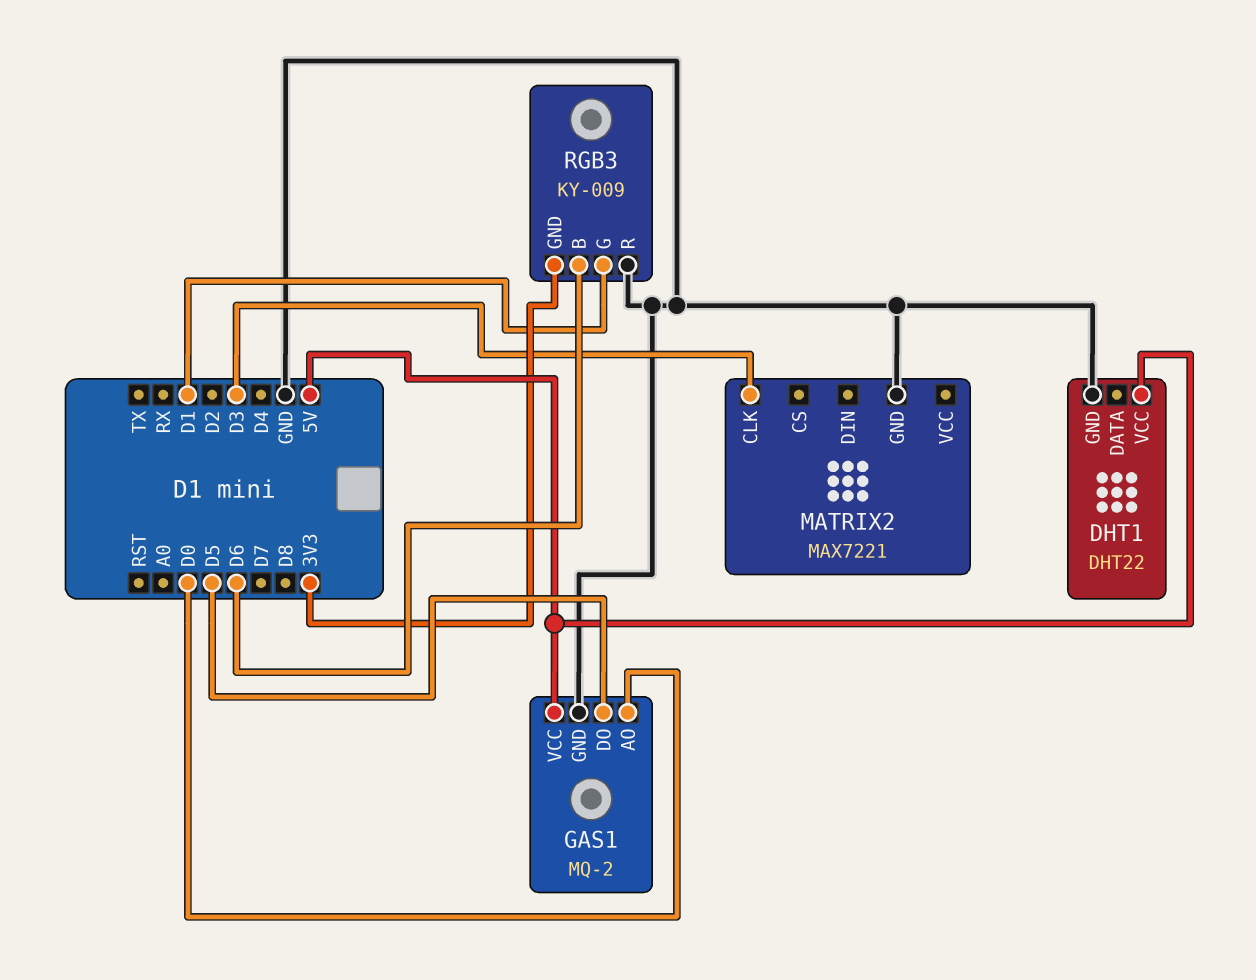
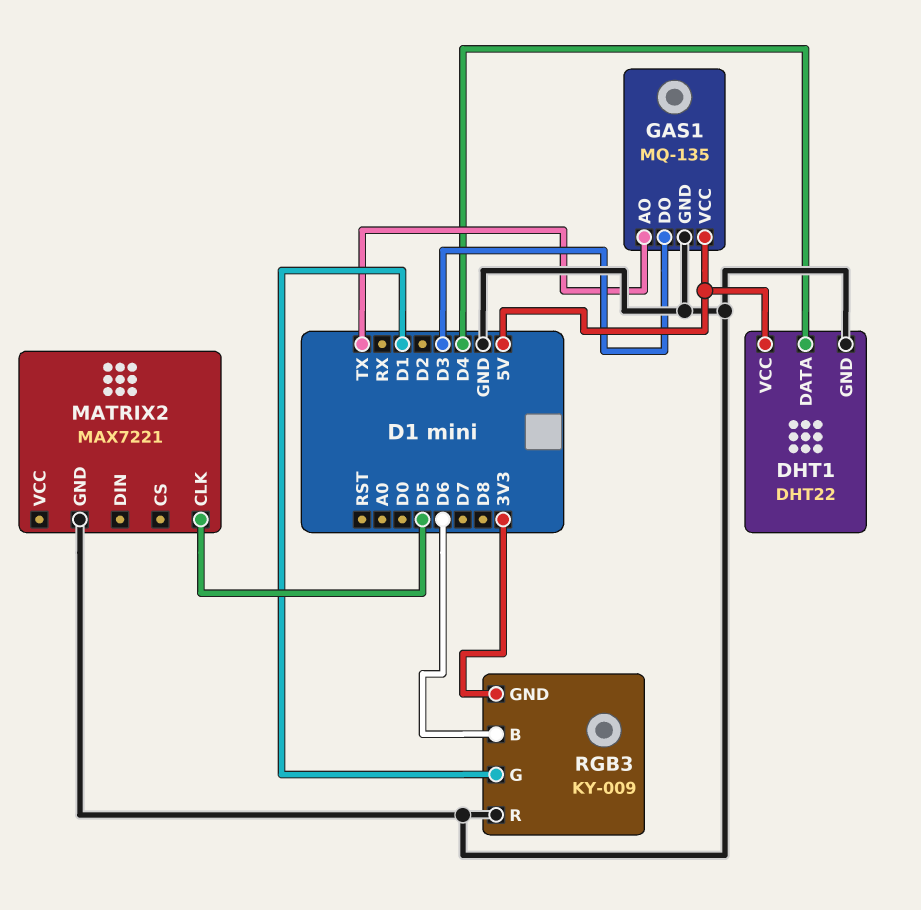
DHT1 pin DATA: none -> D4
GAS1: MQ-2 -> MQ-135
GAS1 pin AO: D0 -> TX
GAS1 pin DO: D5 -> D3
MATRIX2 pin CLK: D3 -> D5

